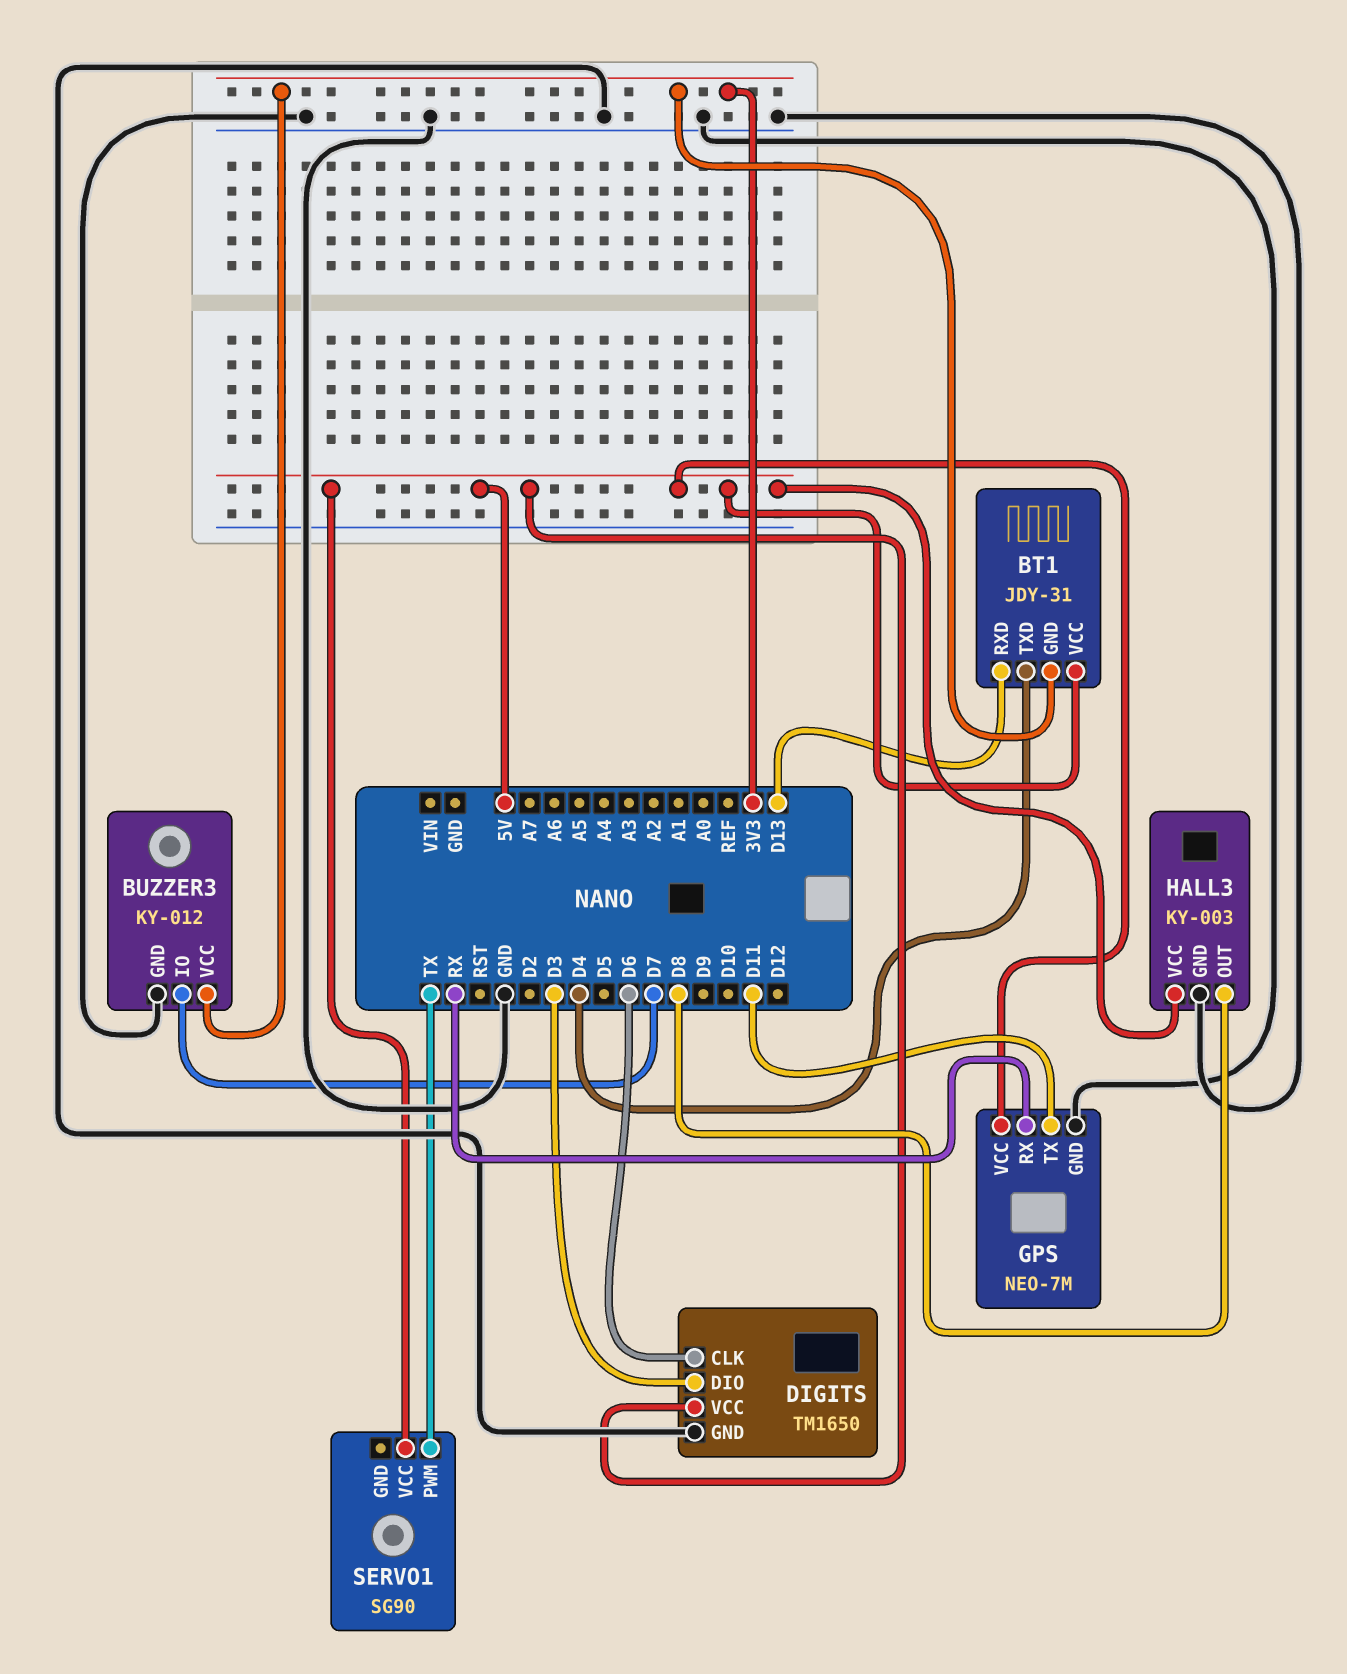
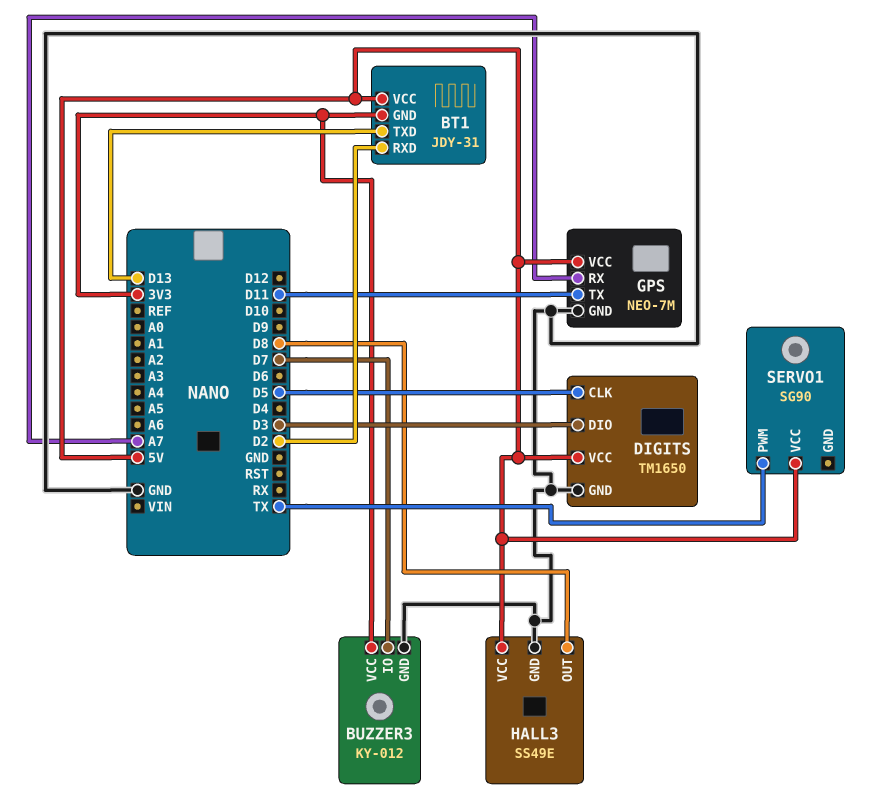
BT1 pin RXD: D13 -> D2
BT1 pin TXD: D4 -> D13
DIGITS pin CLK: D6 -> D5
GPS pin RX: RX -> A7
HALL3: KY-003 -> SS49E

